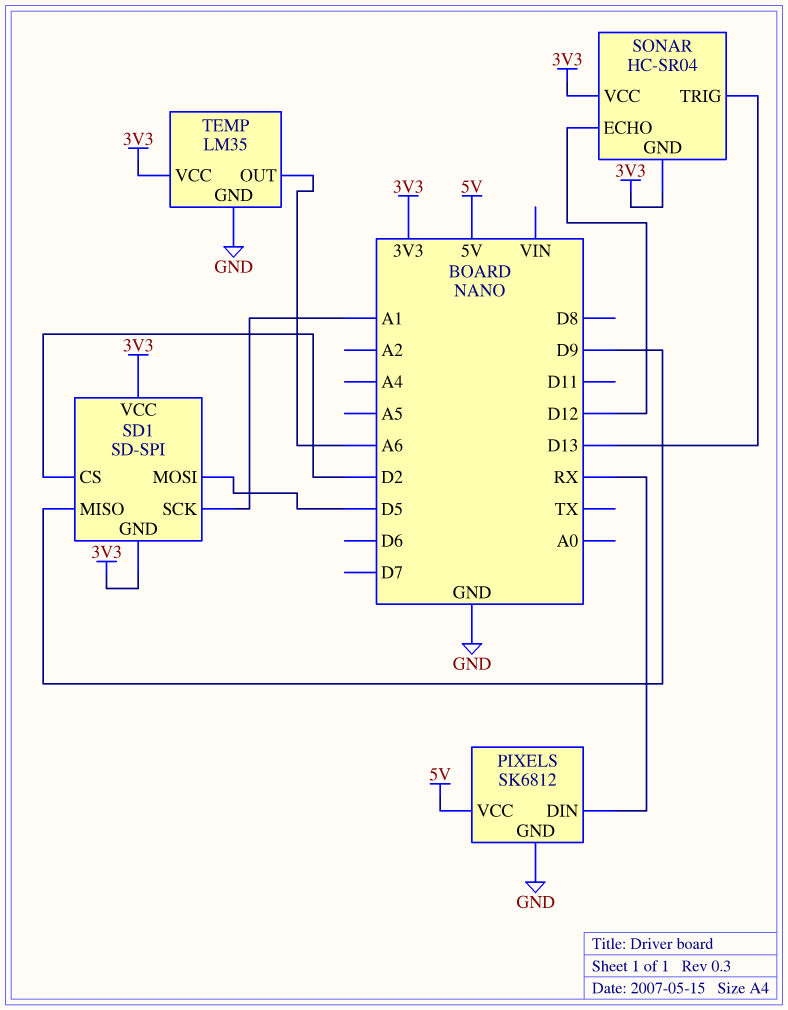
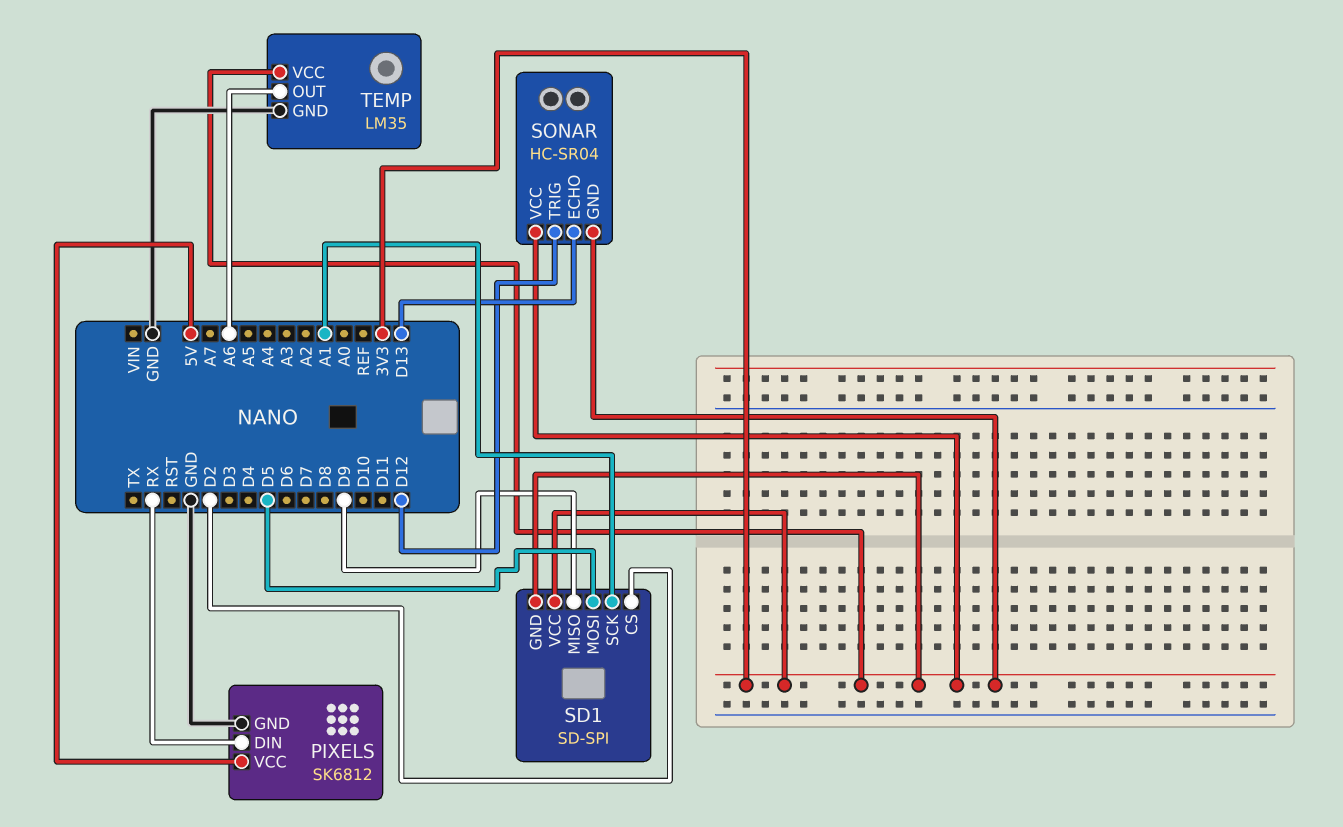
SONAR pin ECHO: D12 -> D13
SONAR pin TRIG: D13 -> D12

